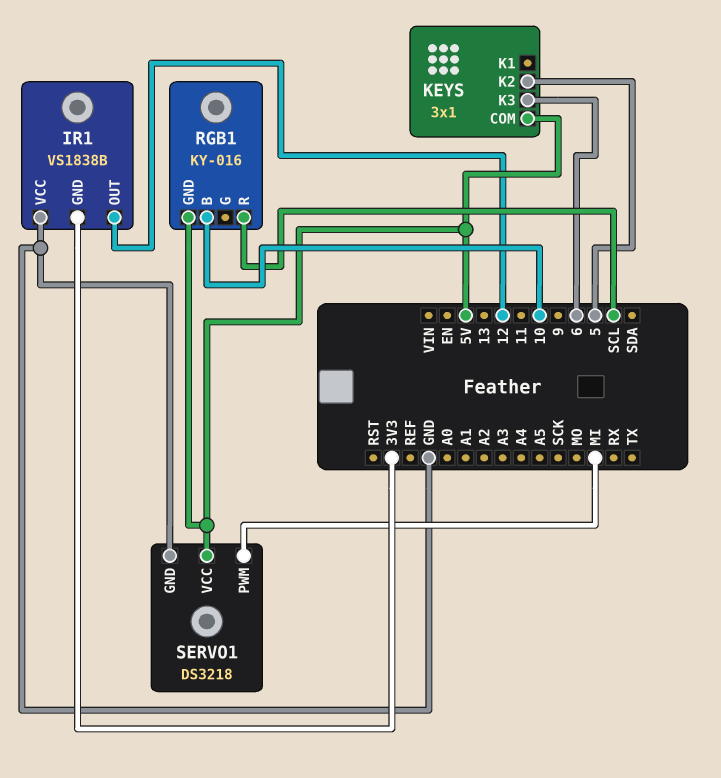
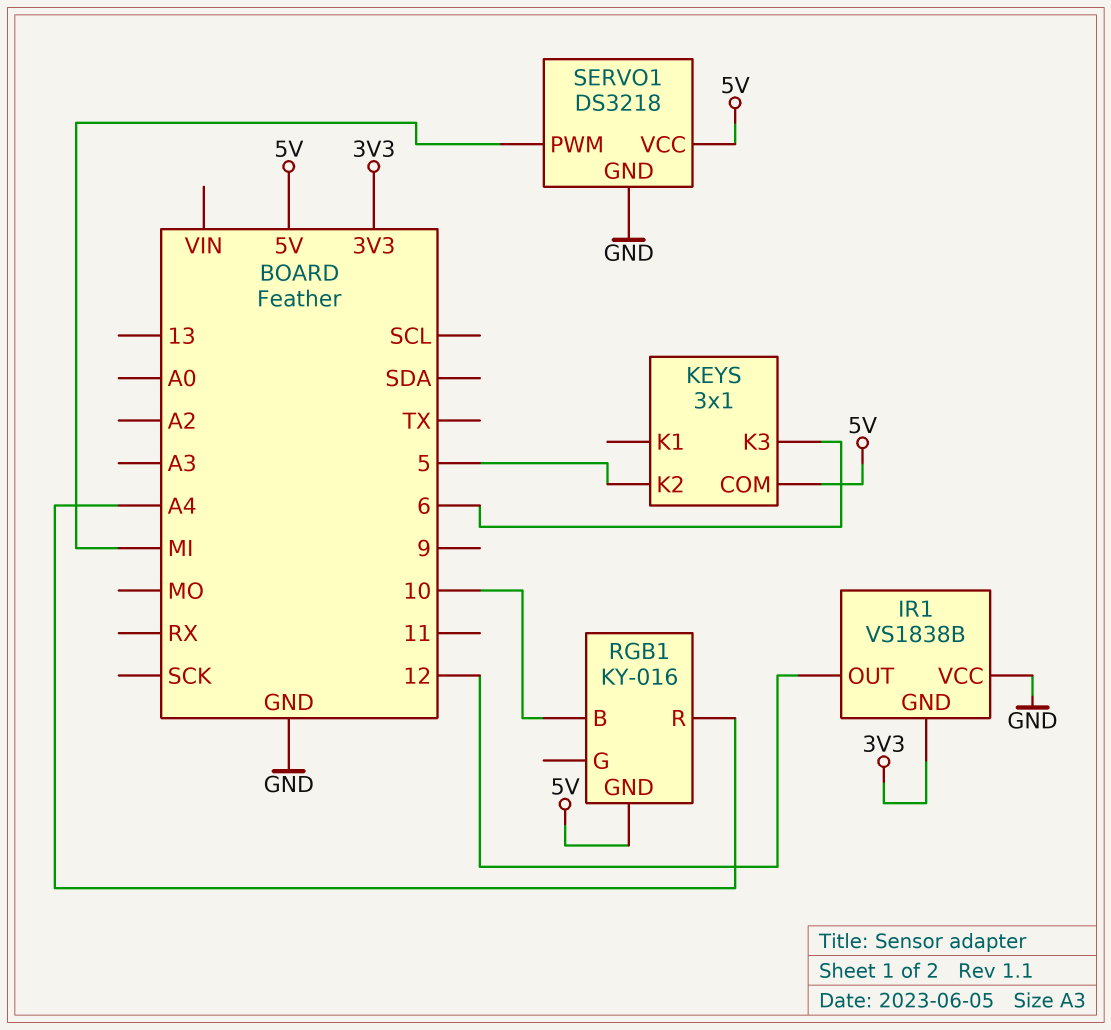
RGB1 pin R: SCL -> A4

